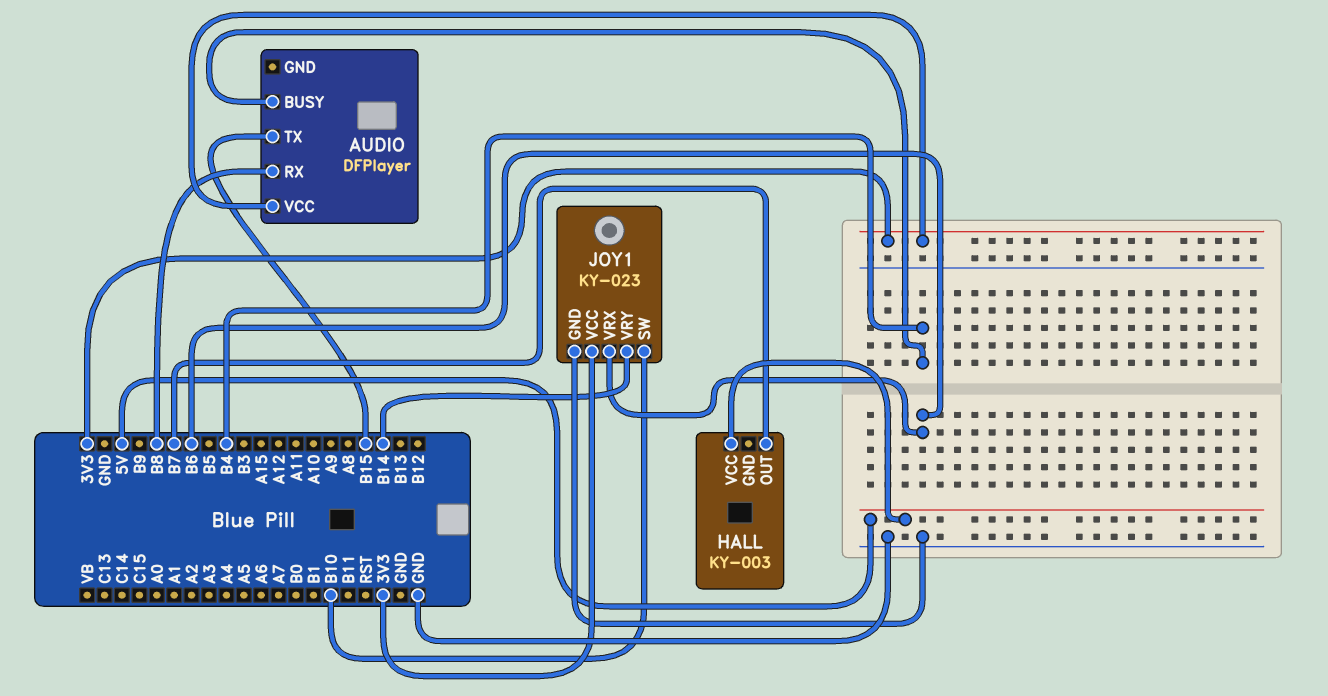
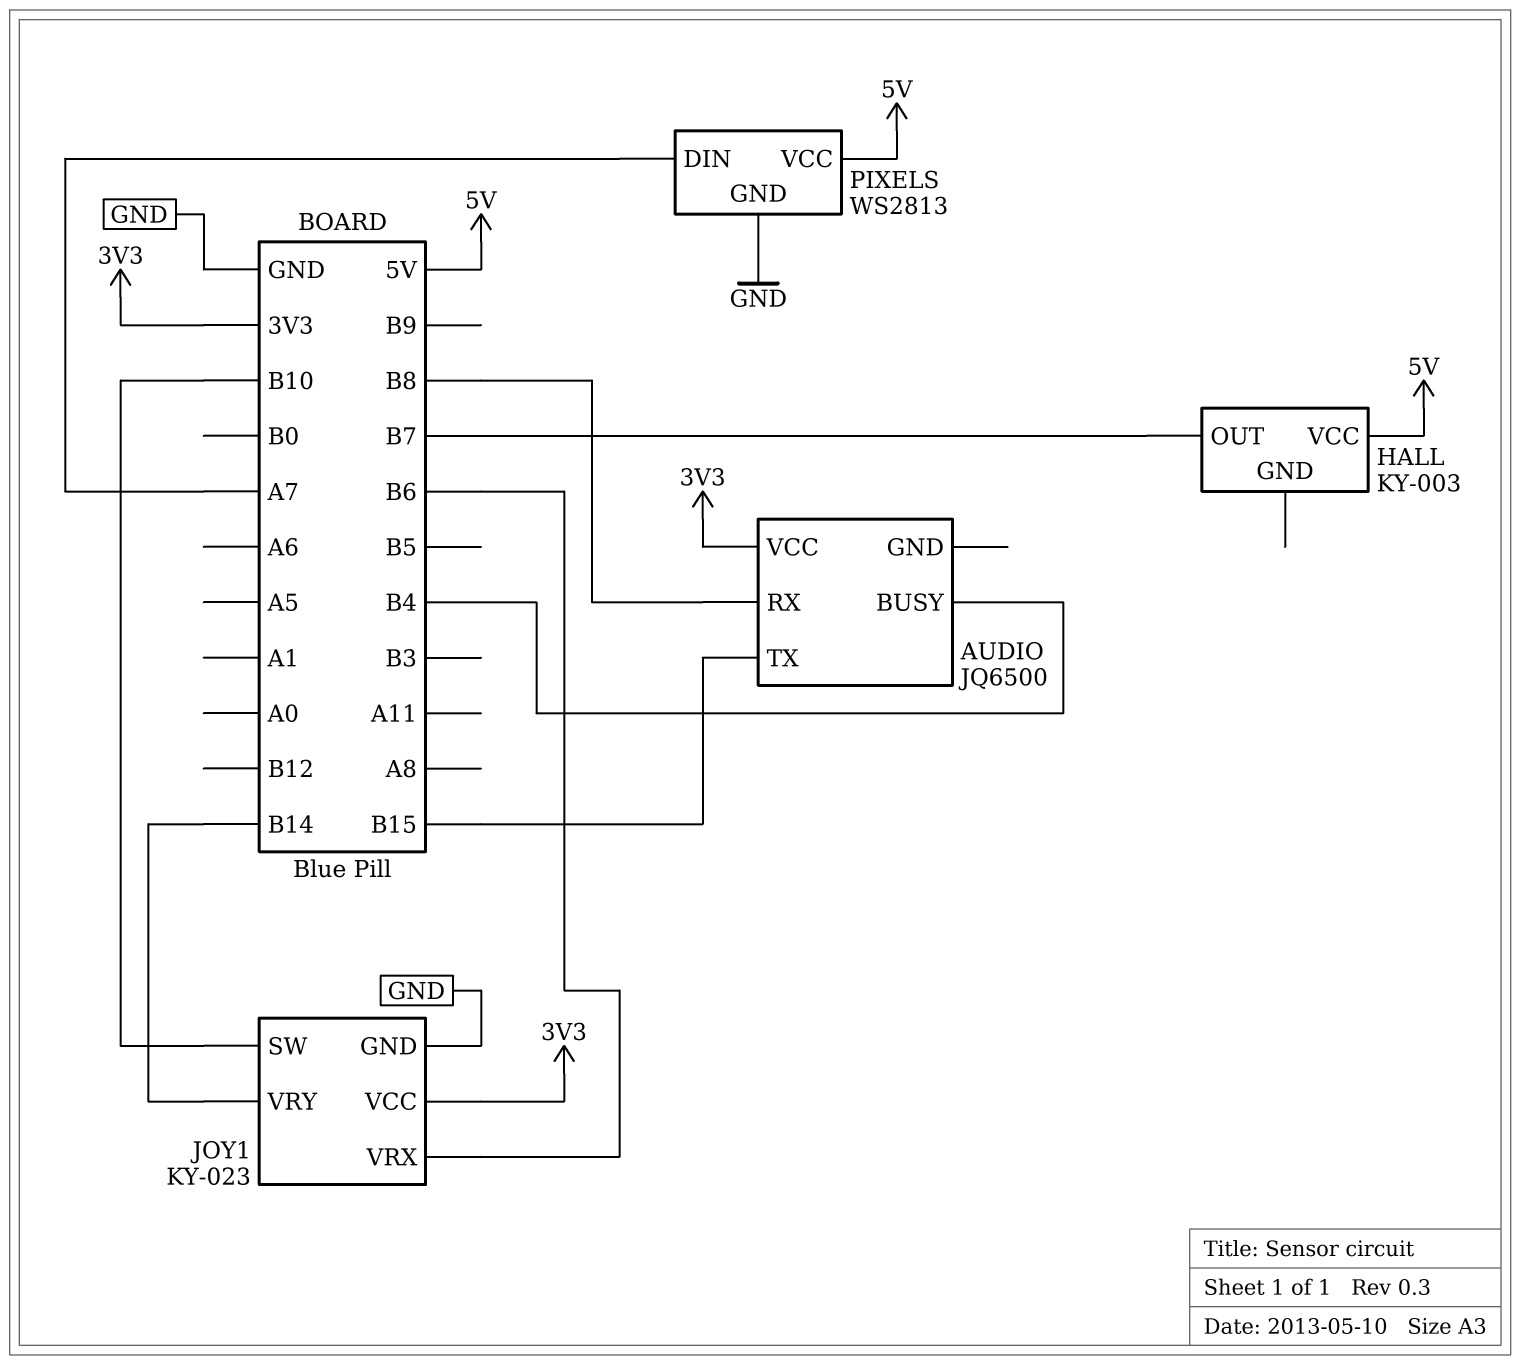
AUDIO: DFPlayer -> JQ6500
PIXELS: none -> WS2813
PIXELS pin DIN: none -> A7
PIXELS pin GND: none -> GND
PIXELS pin VCC: none -> 5V

